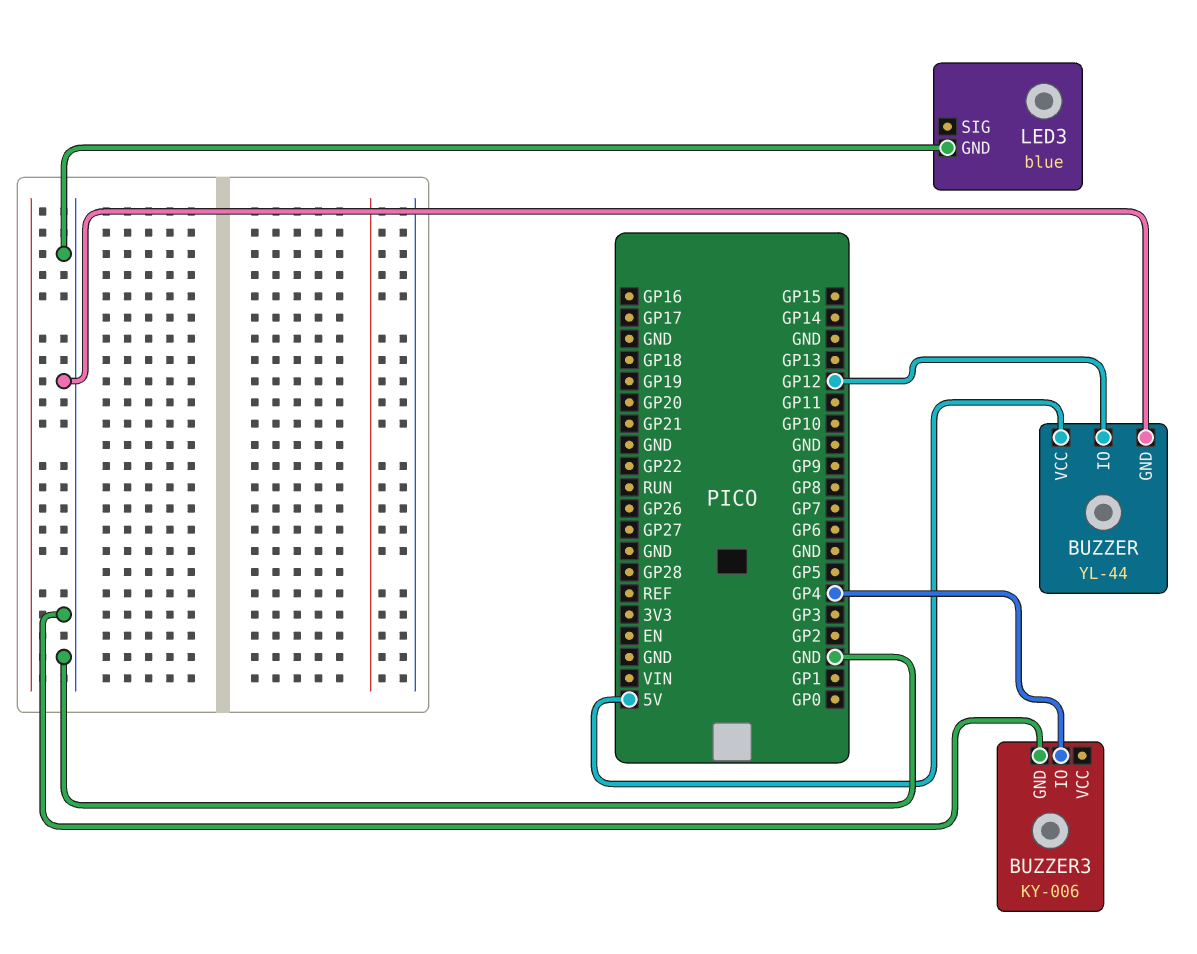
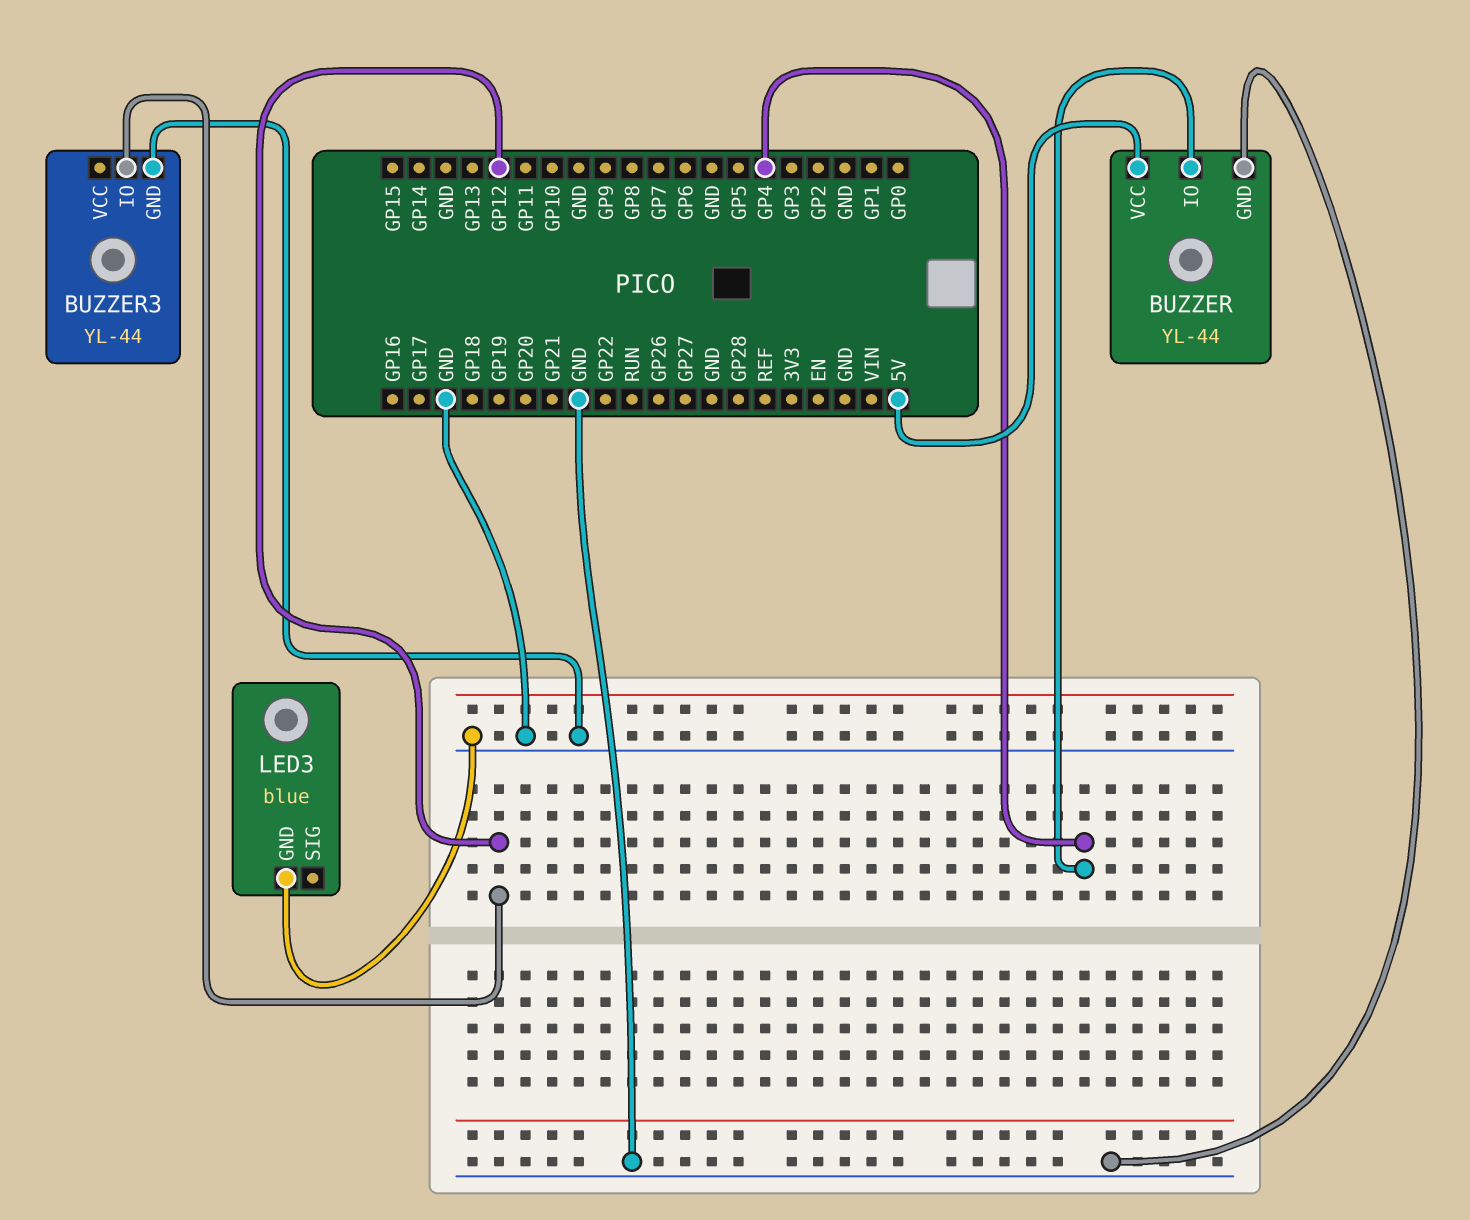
BUZZER pin IO: GP12 -> GP4
BUZZER3: KY-006 -> YL-44
BUZZER3 pin IO: GP4 -> GP12

